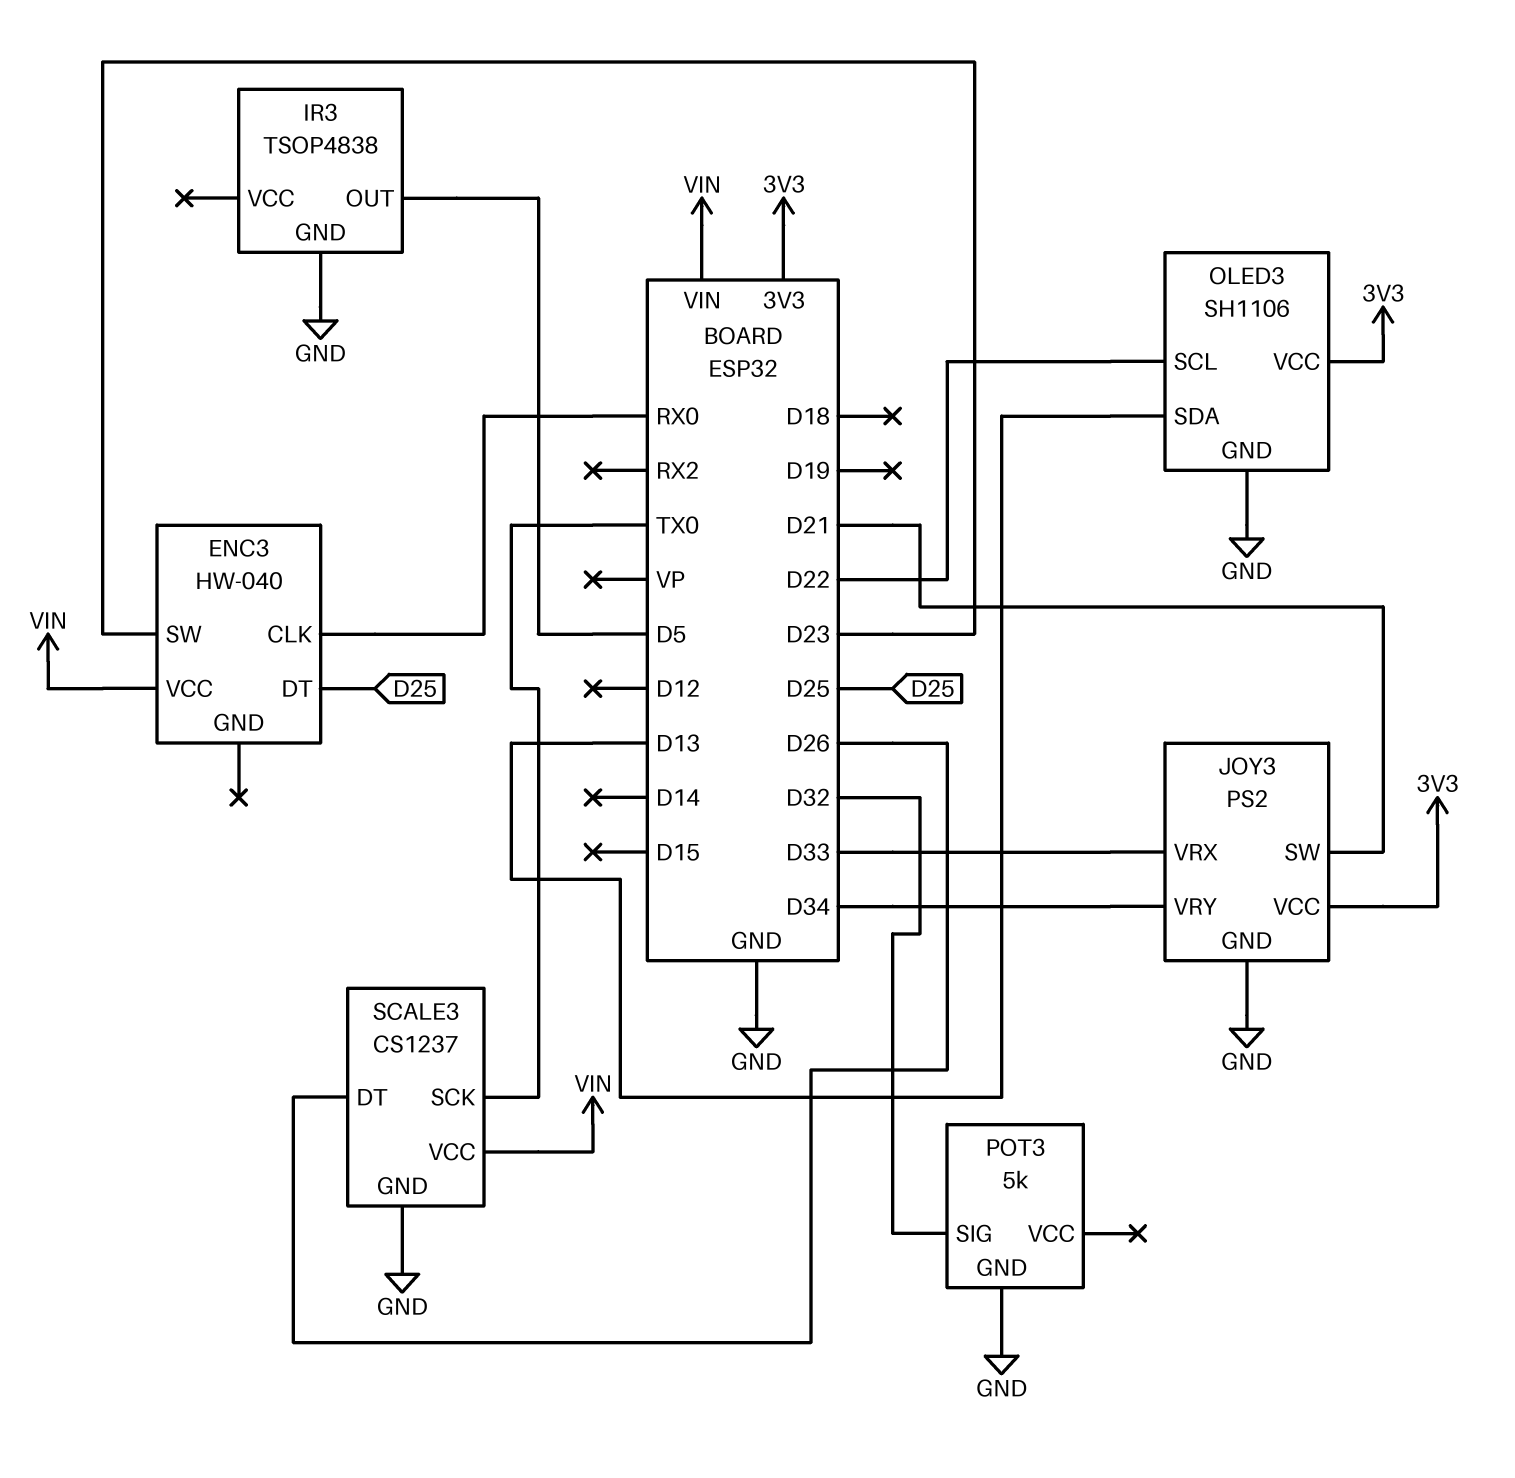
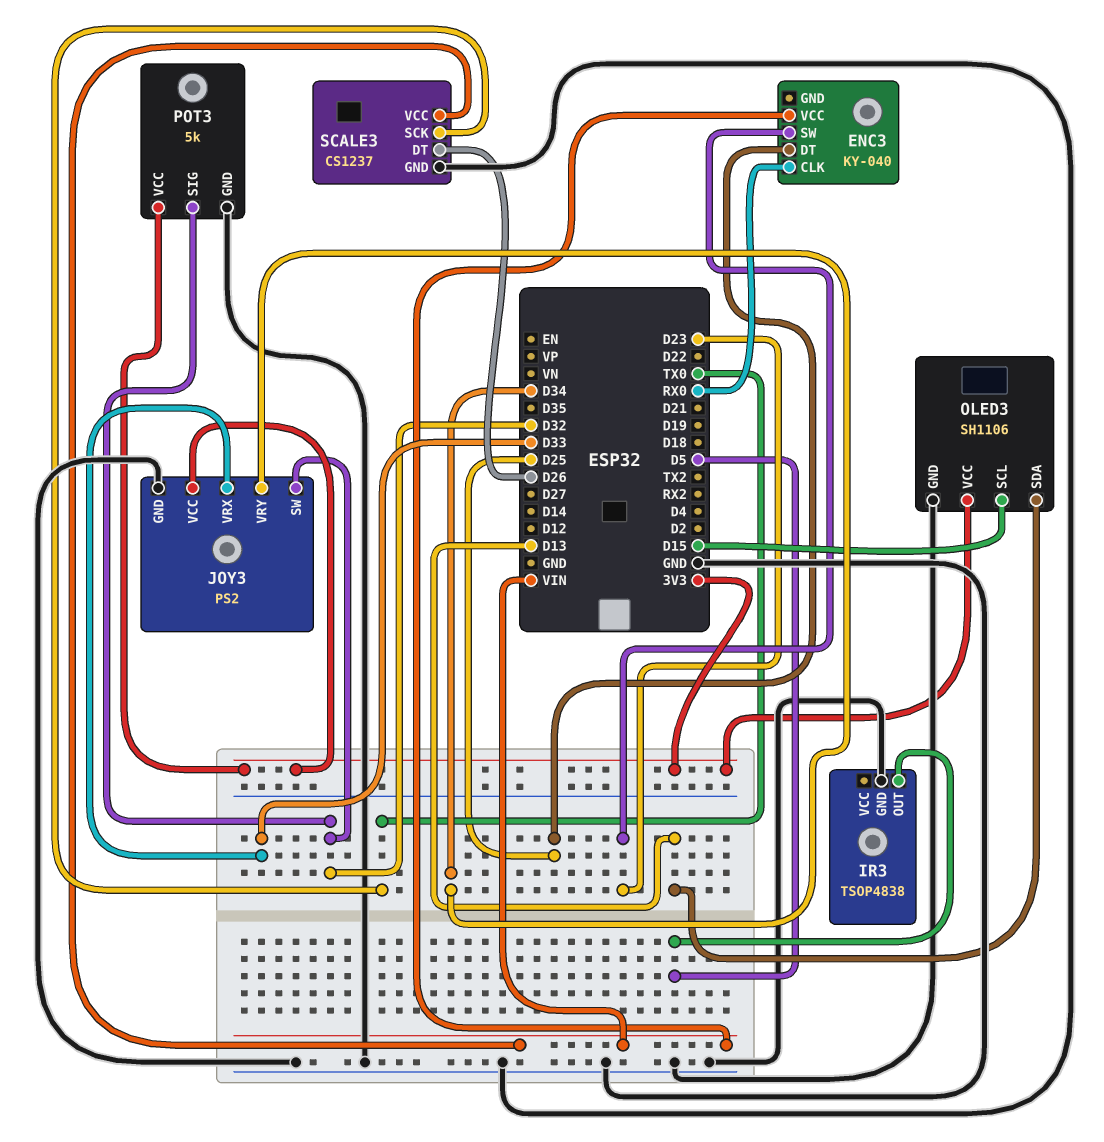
ENC3: HW-040 -> KY-040
JOY3 pin SW: D21 -> D32
OLED3 pin SCL: D22 -> D15
POT3 pin VCC: none -> 3V3

